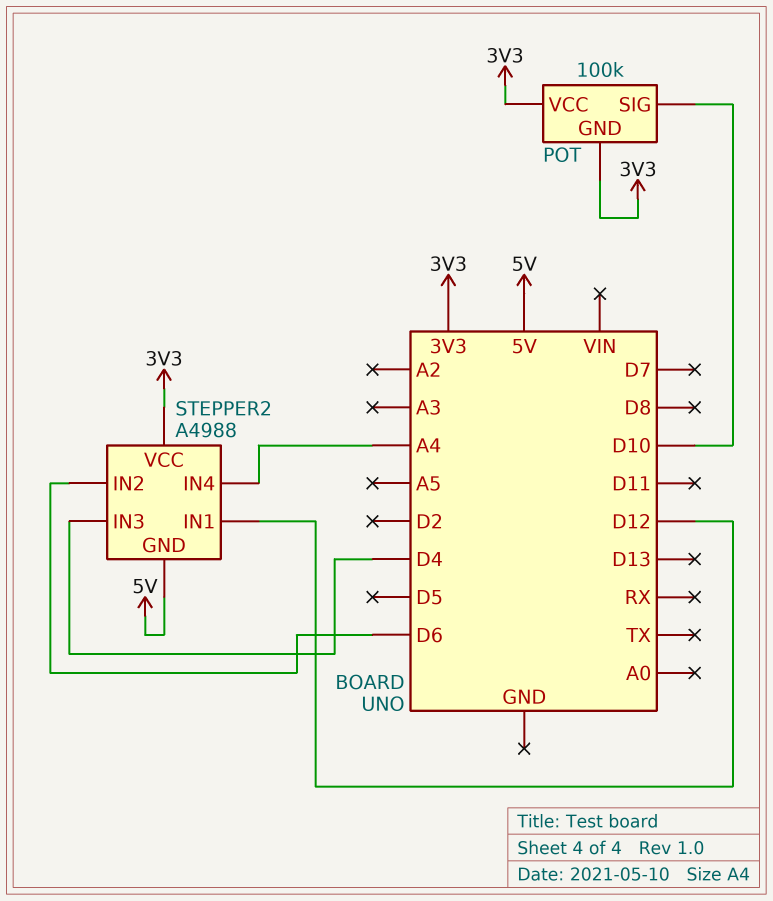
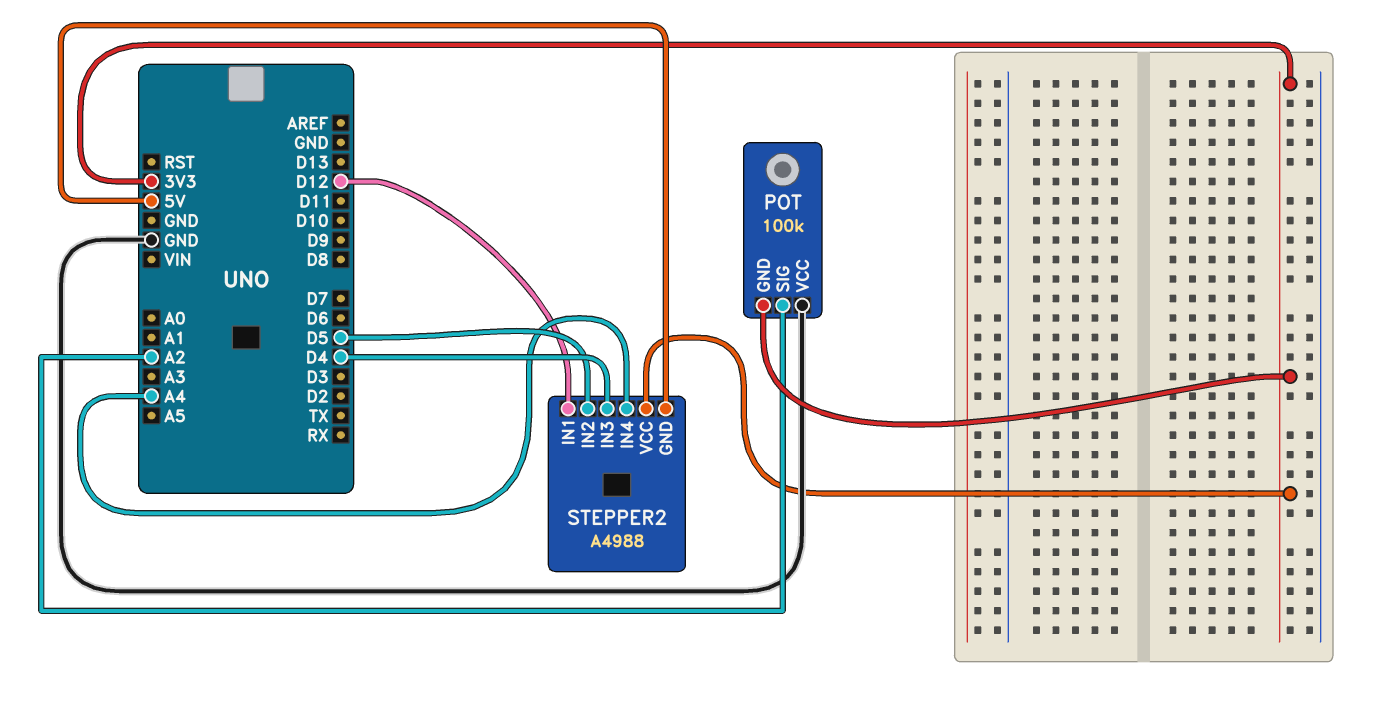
POT pin SIG: D10 -> A2
POT pin VCC: 3V3 -> GND
STEPPER2 pin IN2: D6 -> D5

